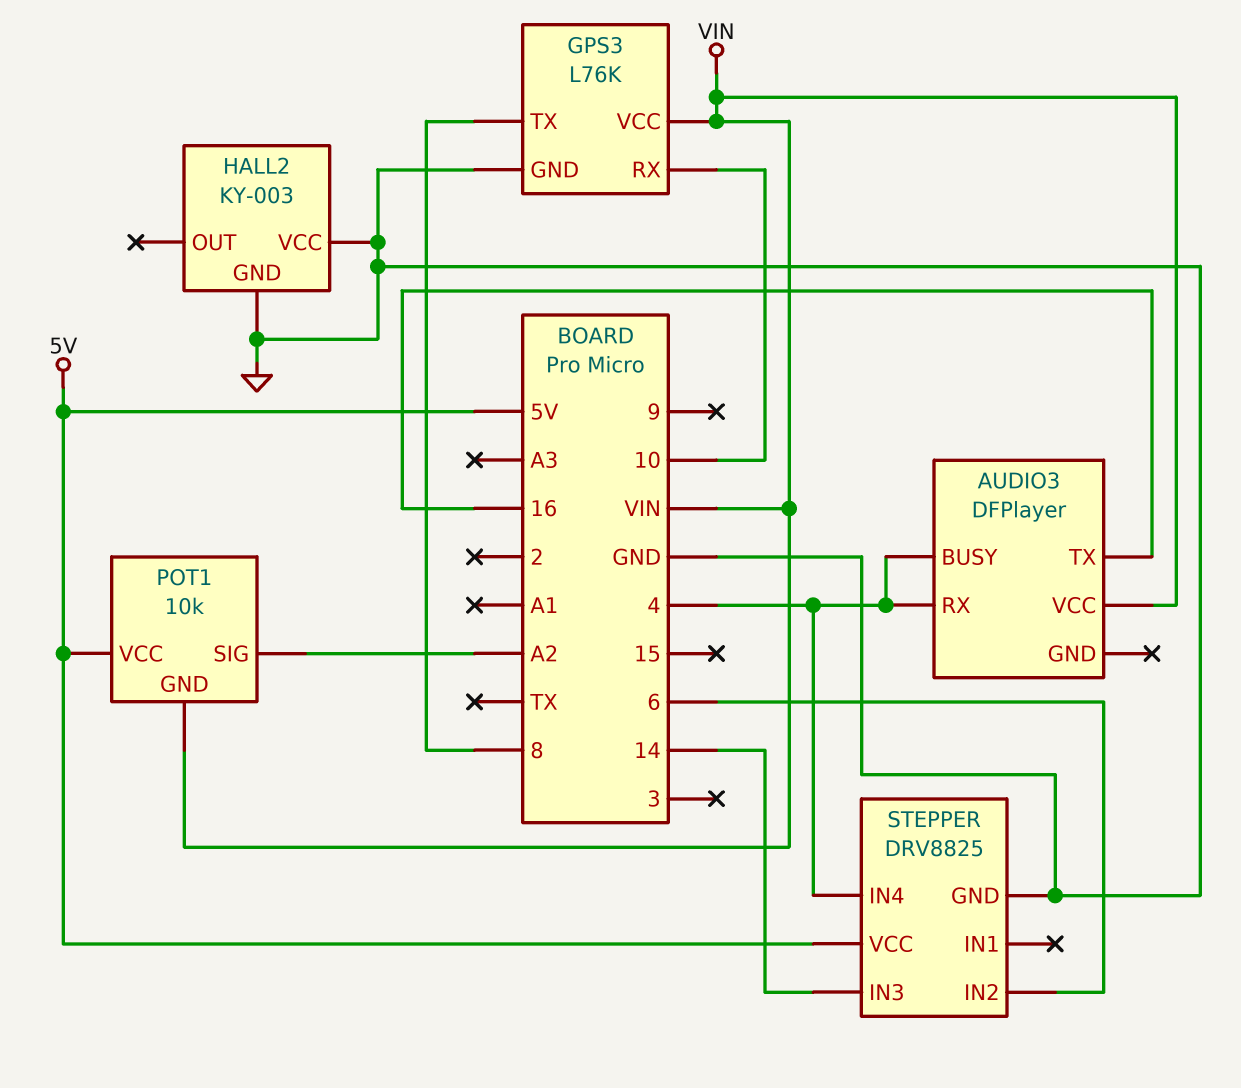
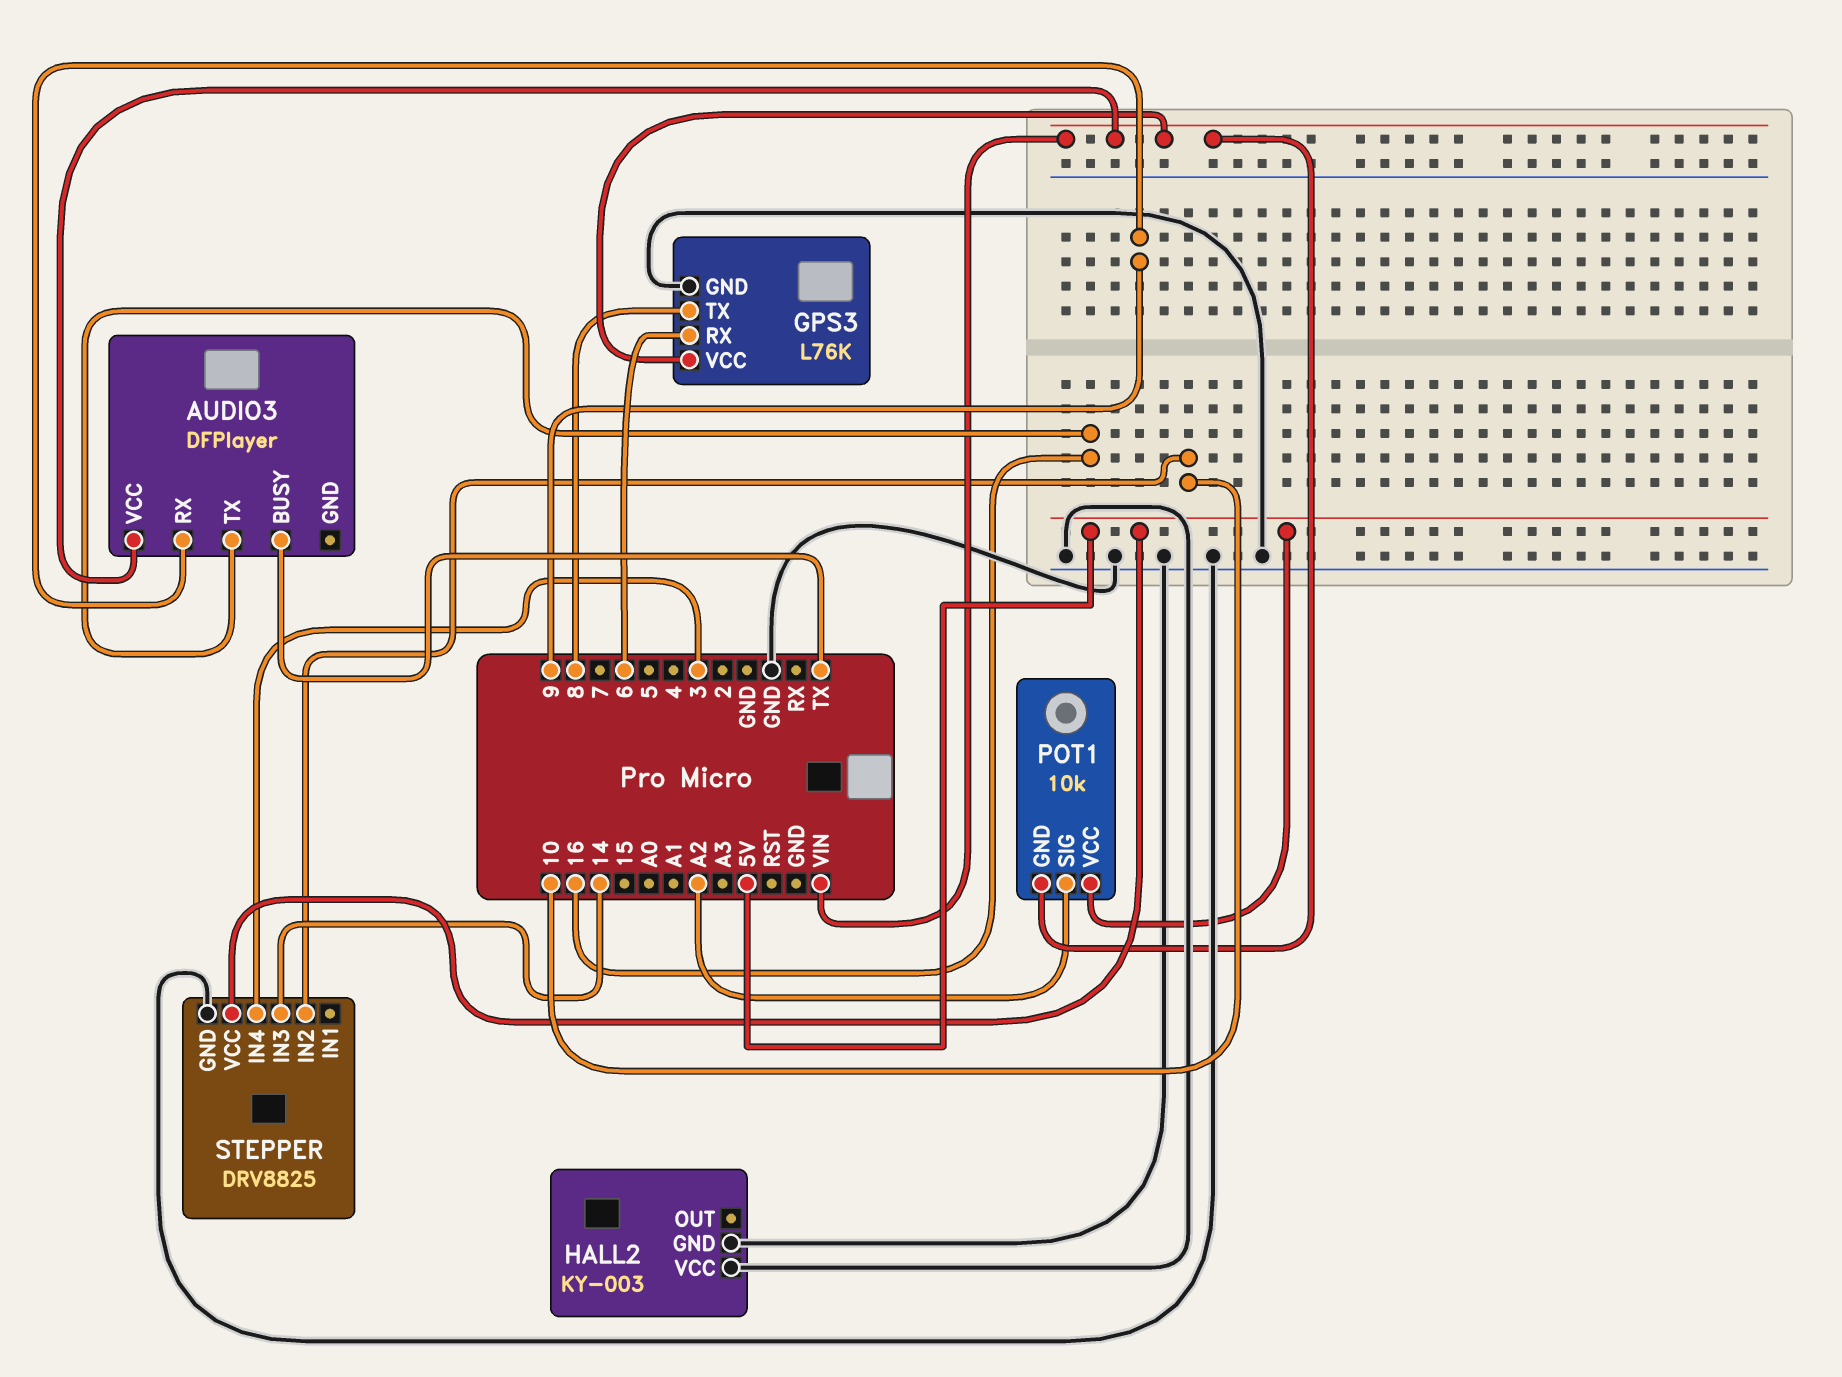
AUDIO3 pin BUSY: 4 -> TX
AUDIO3 pin RX: 4 -> 9
GPS3 pin RX: 10 -> 6
STEPPER pin IN2: 6 -> 10
STEPPER pin IN4: 4 -> 3

